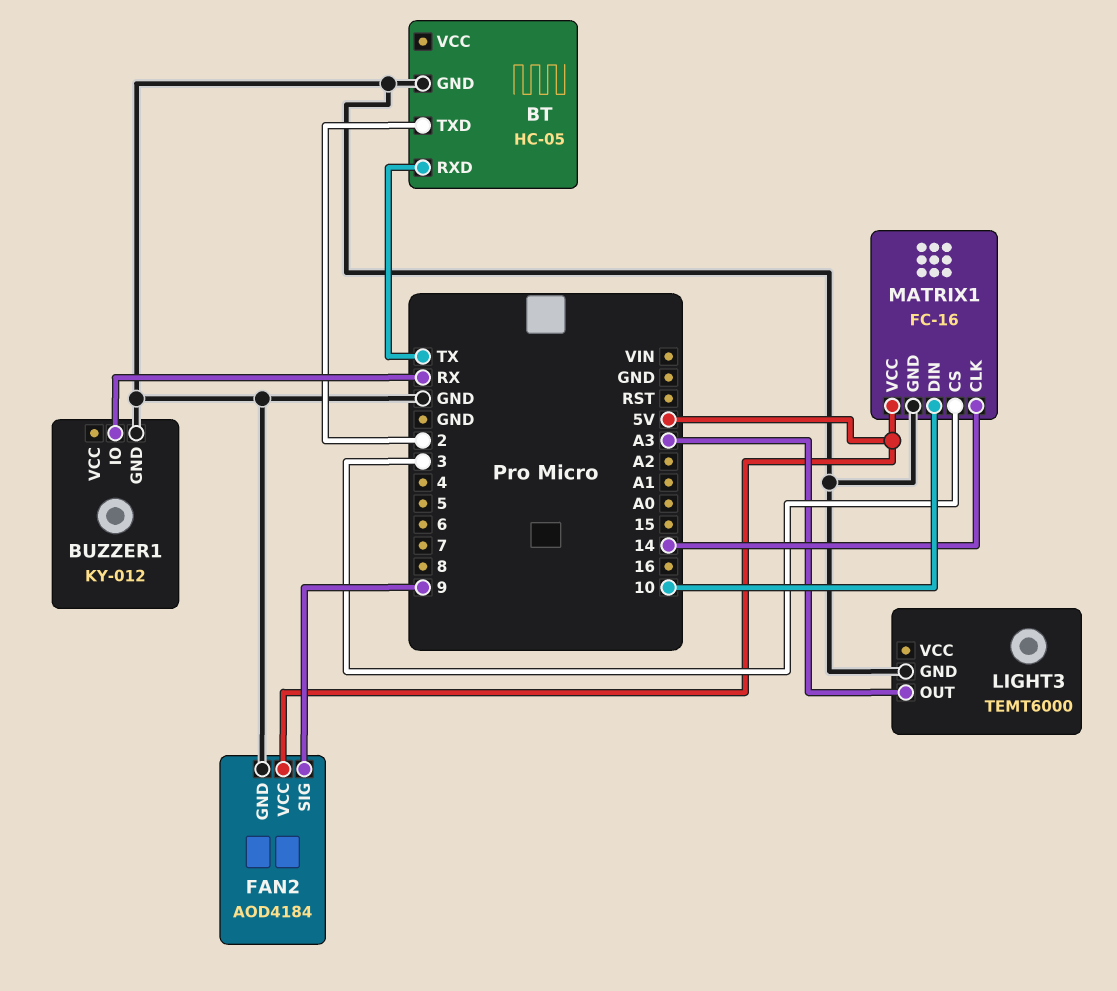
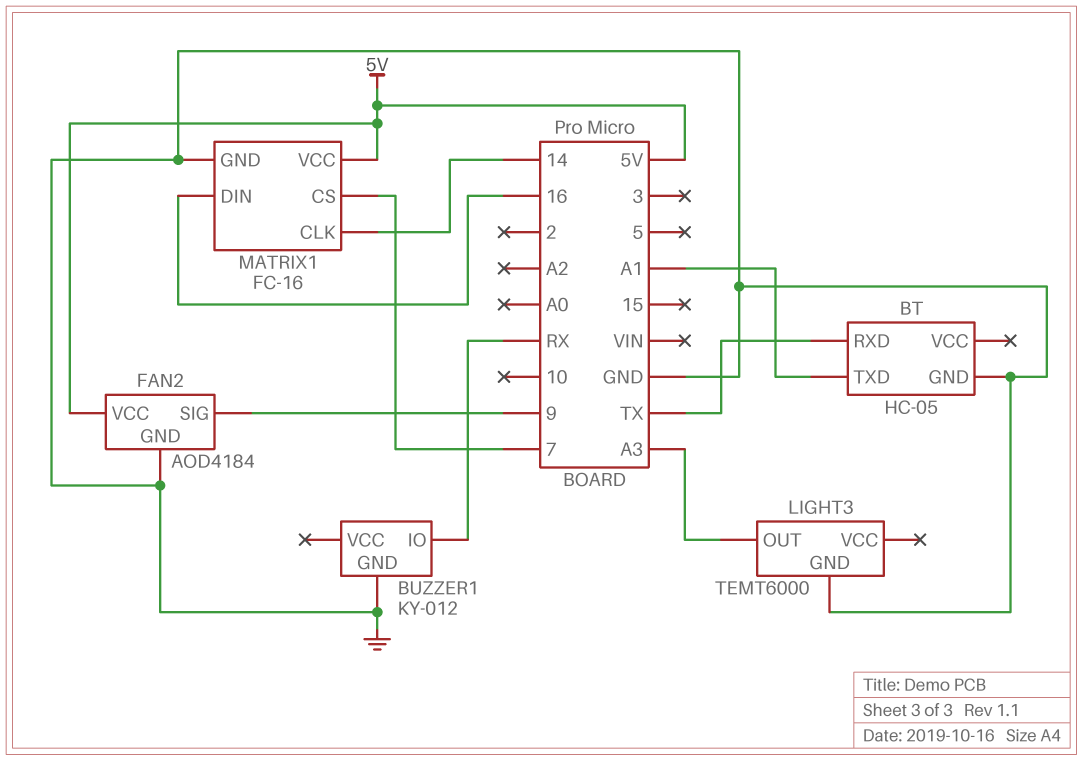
BT pin TXD: 2 -> A1
MATRIX1 pin CS: 3 -> 7
MATRIX1 pin DIN: 10 -> 16

